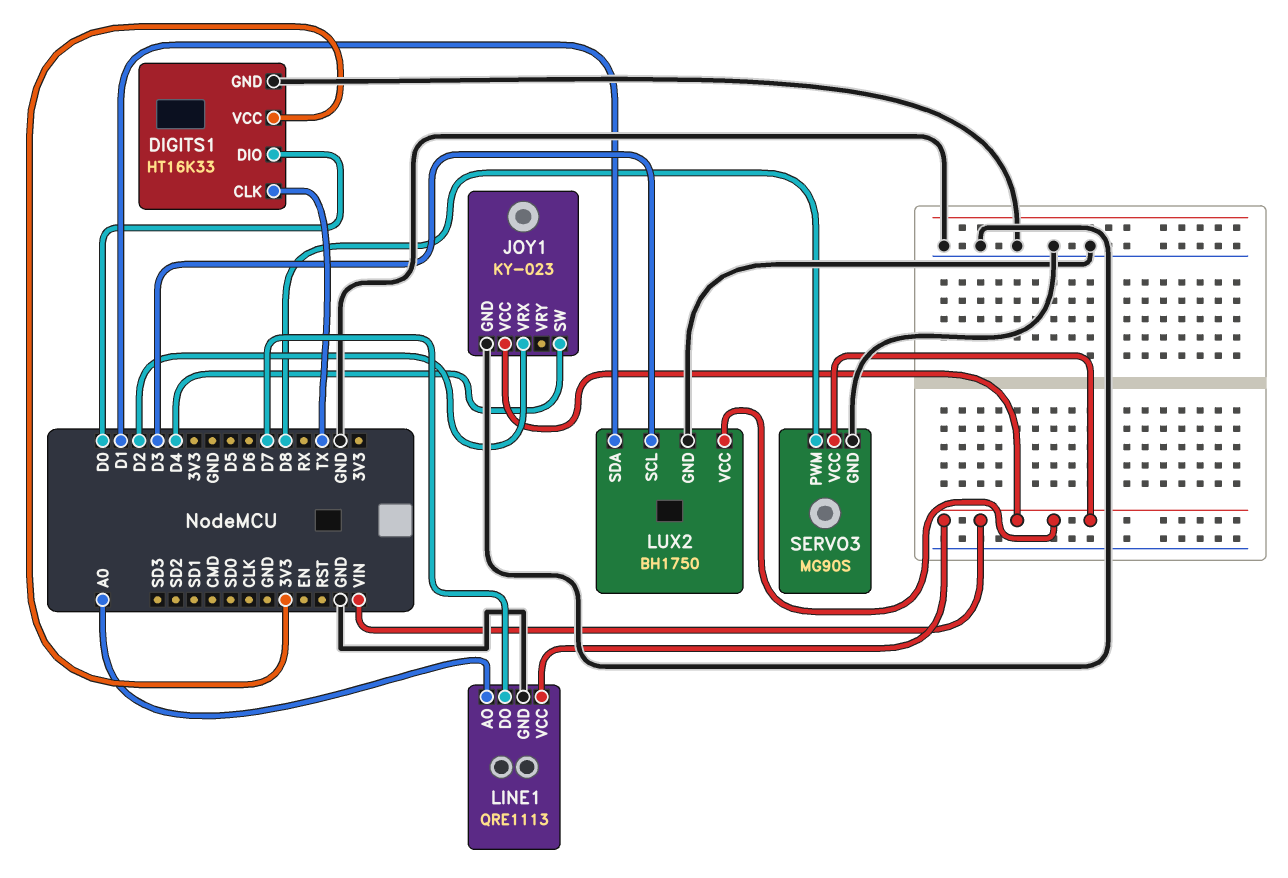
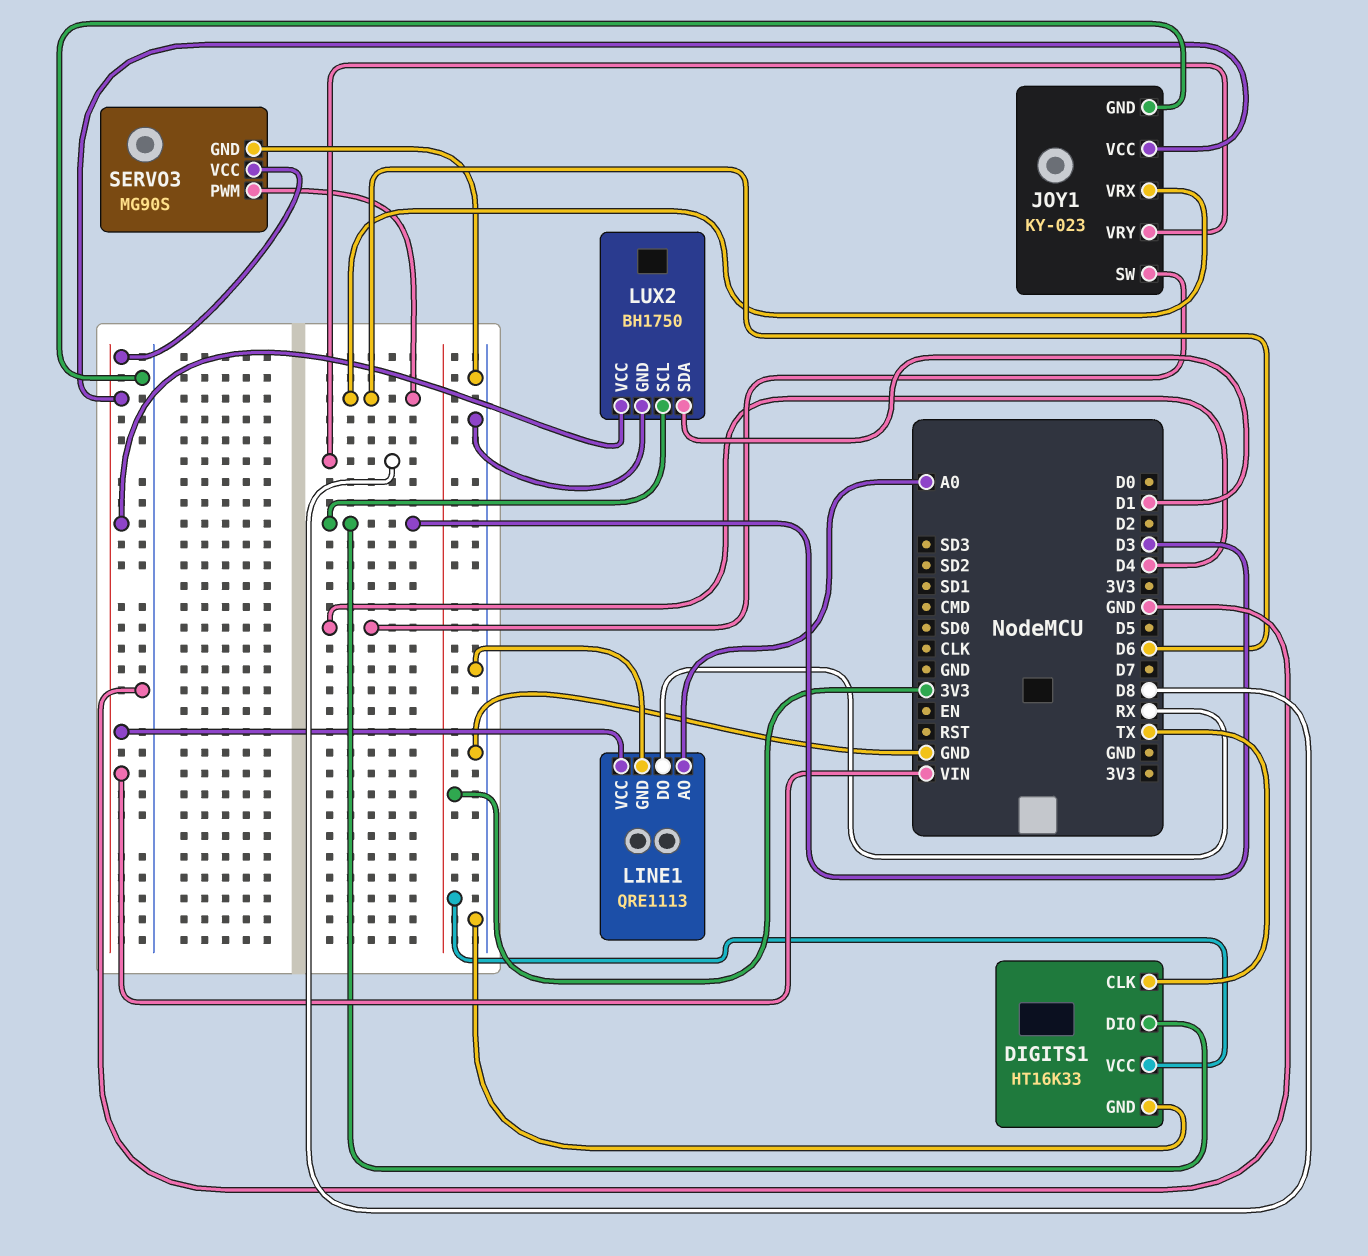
DIGITS1 pin DIO: D0 -> D3
JOY1 pin VRX: D2 -> D6
JOY1 pin VRY: none -> D8
LINE1 pin DO: D7 -> RX
SERVO3 pin PWM: D8 -> D6

